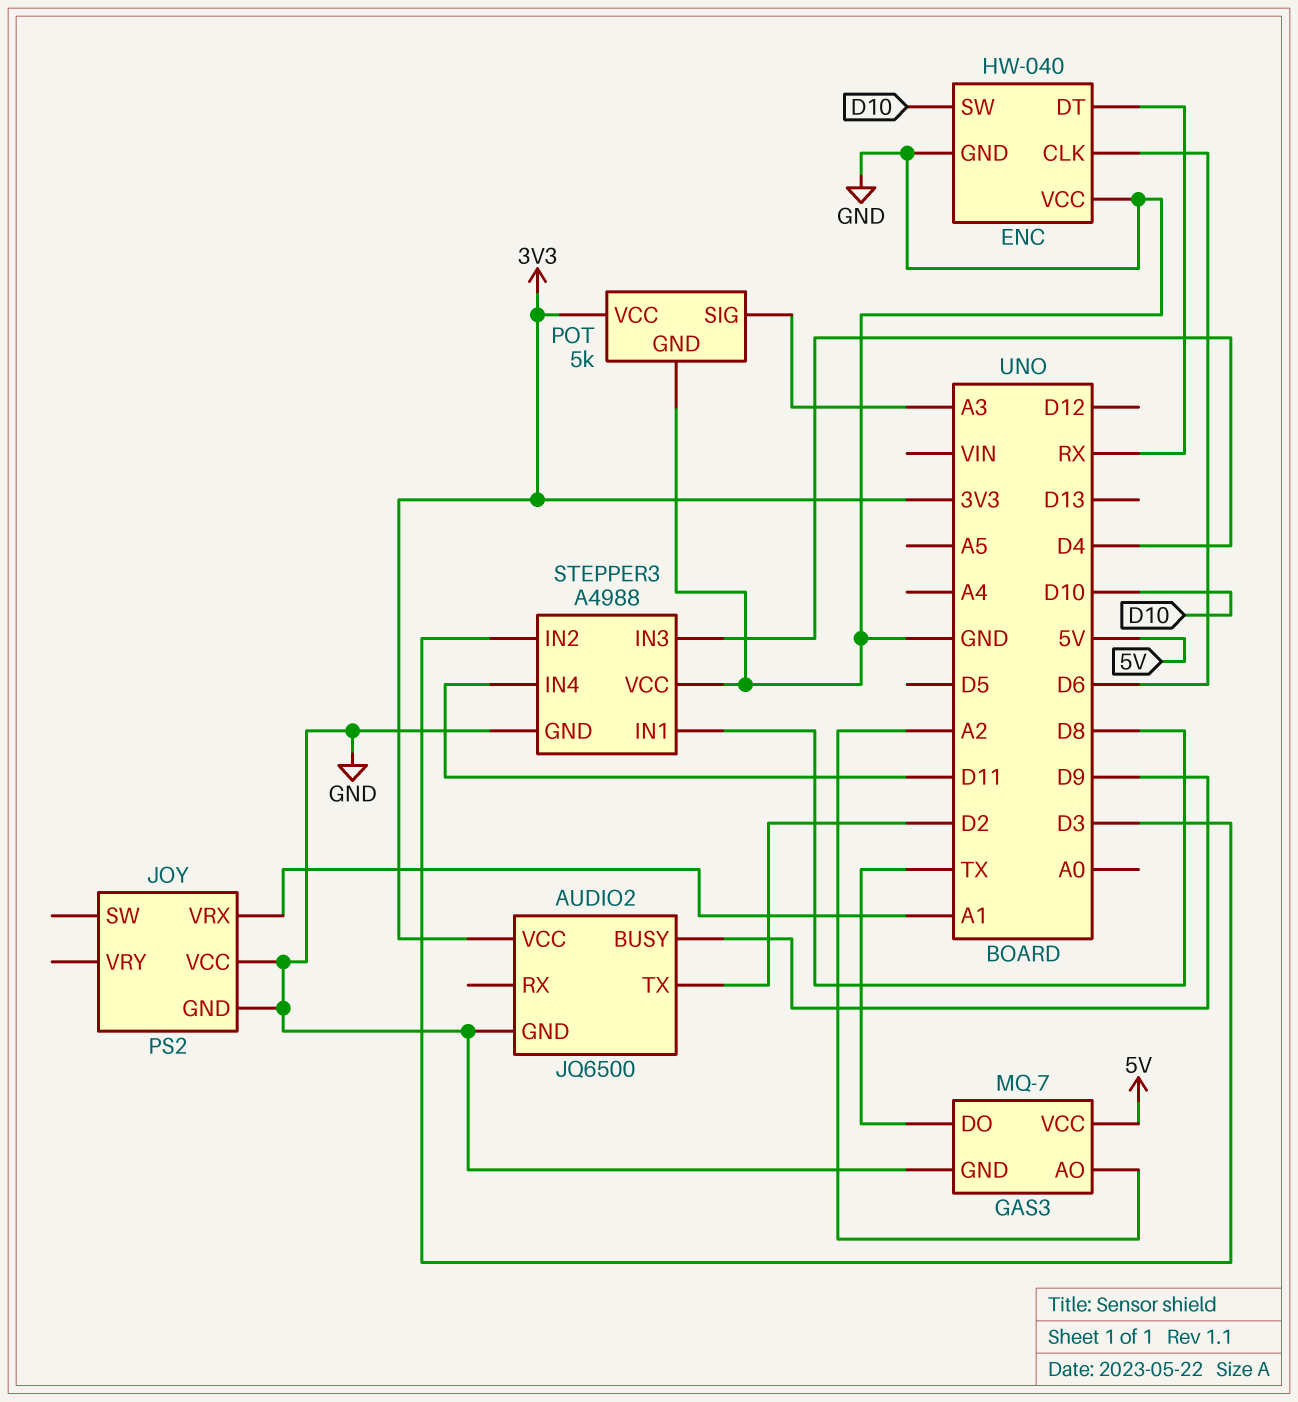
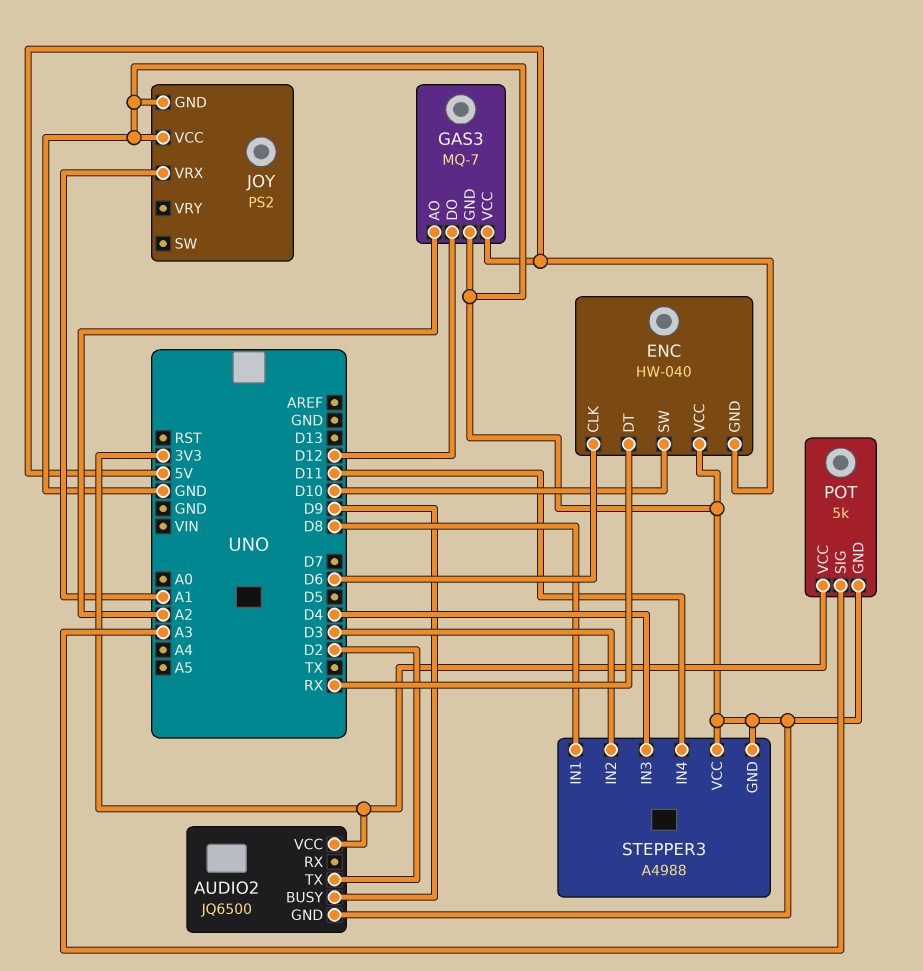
ENC pin GND: GND -> 5V
GAS3 pin DO: TX -> D12

